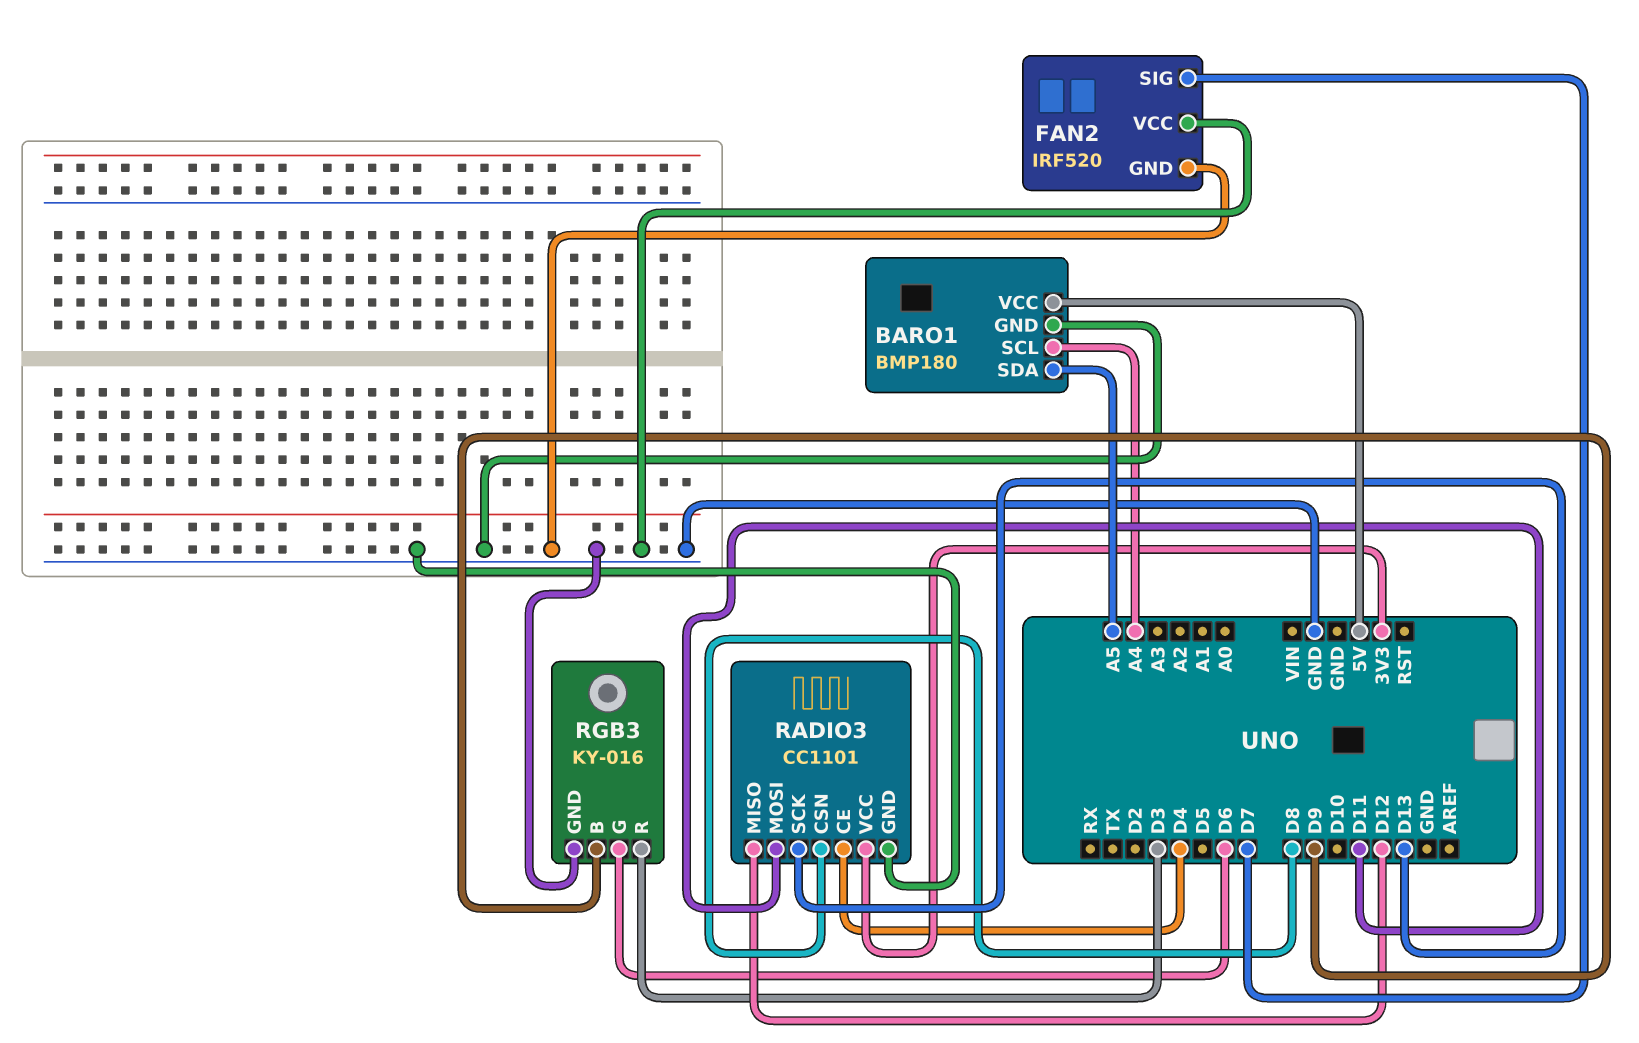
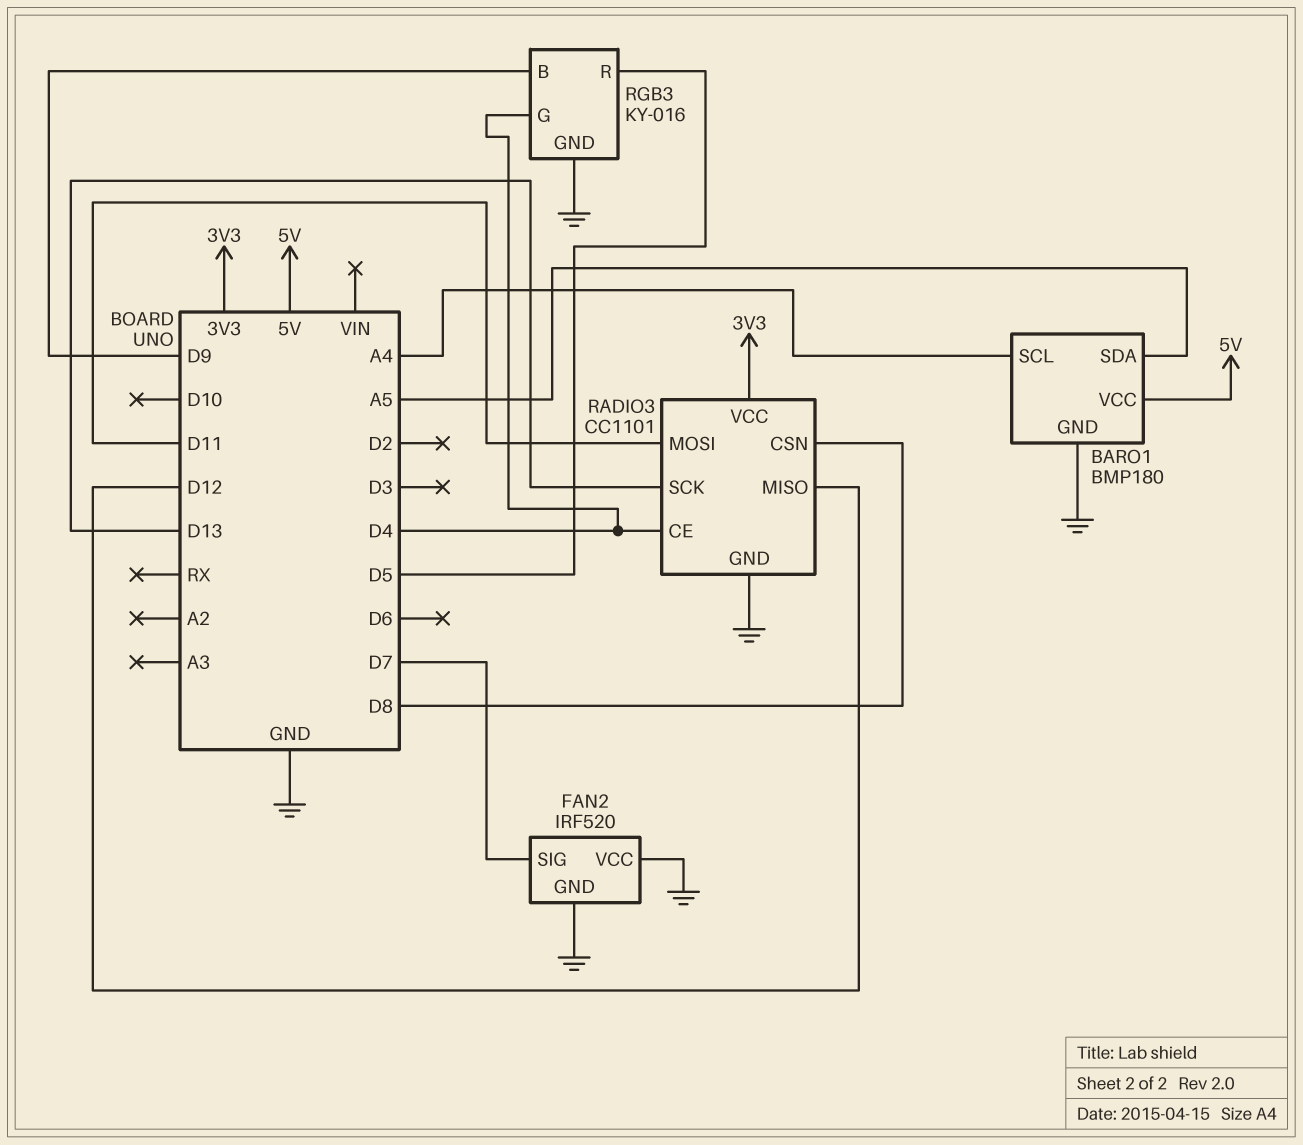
RGB3 pin G: D6 -> D4
RGB3 pin R: D3 -> D5

